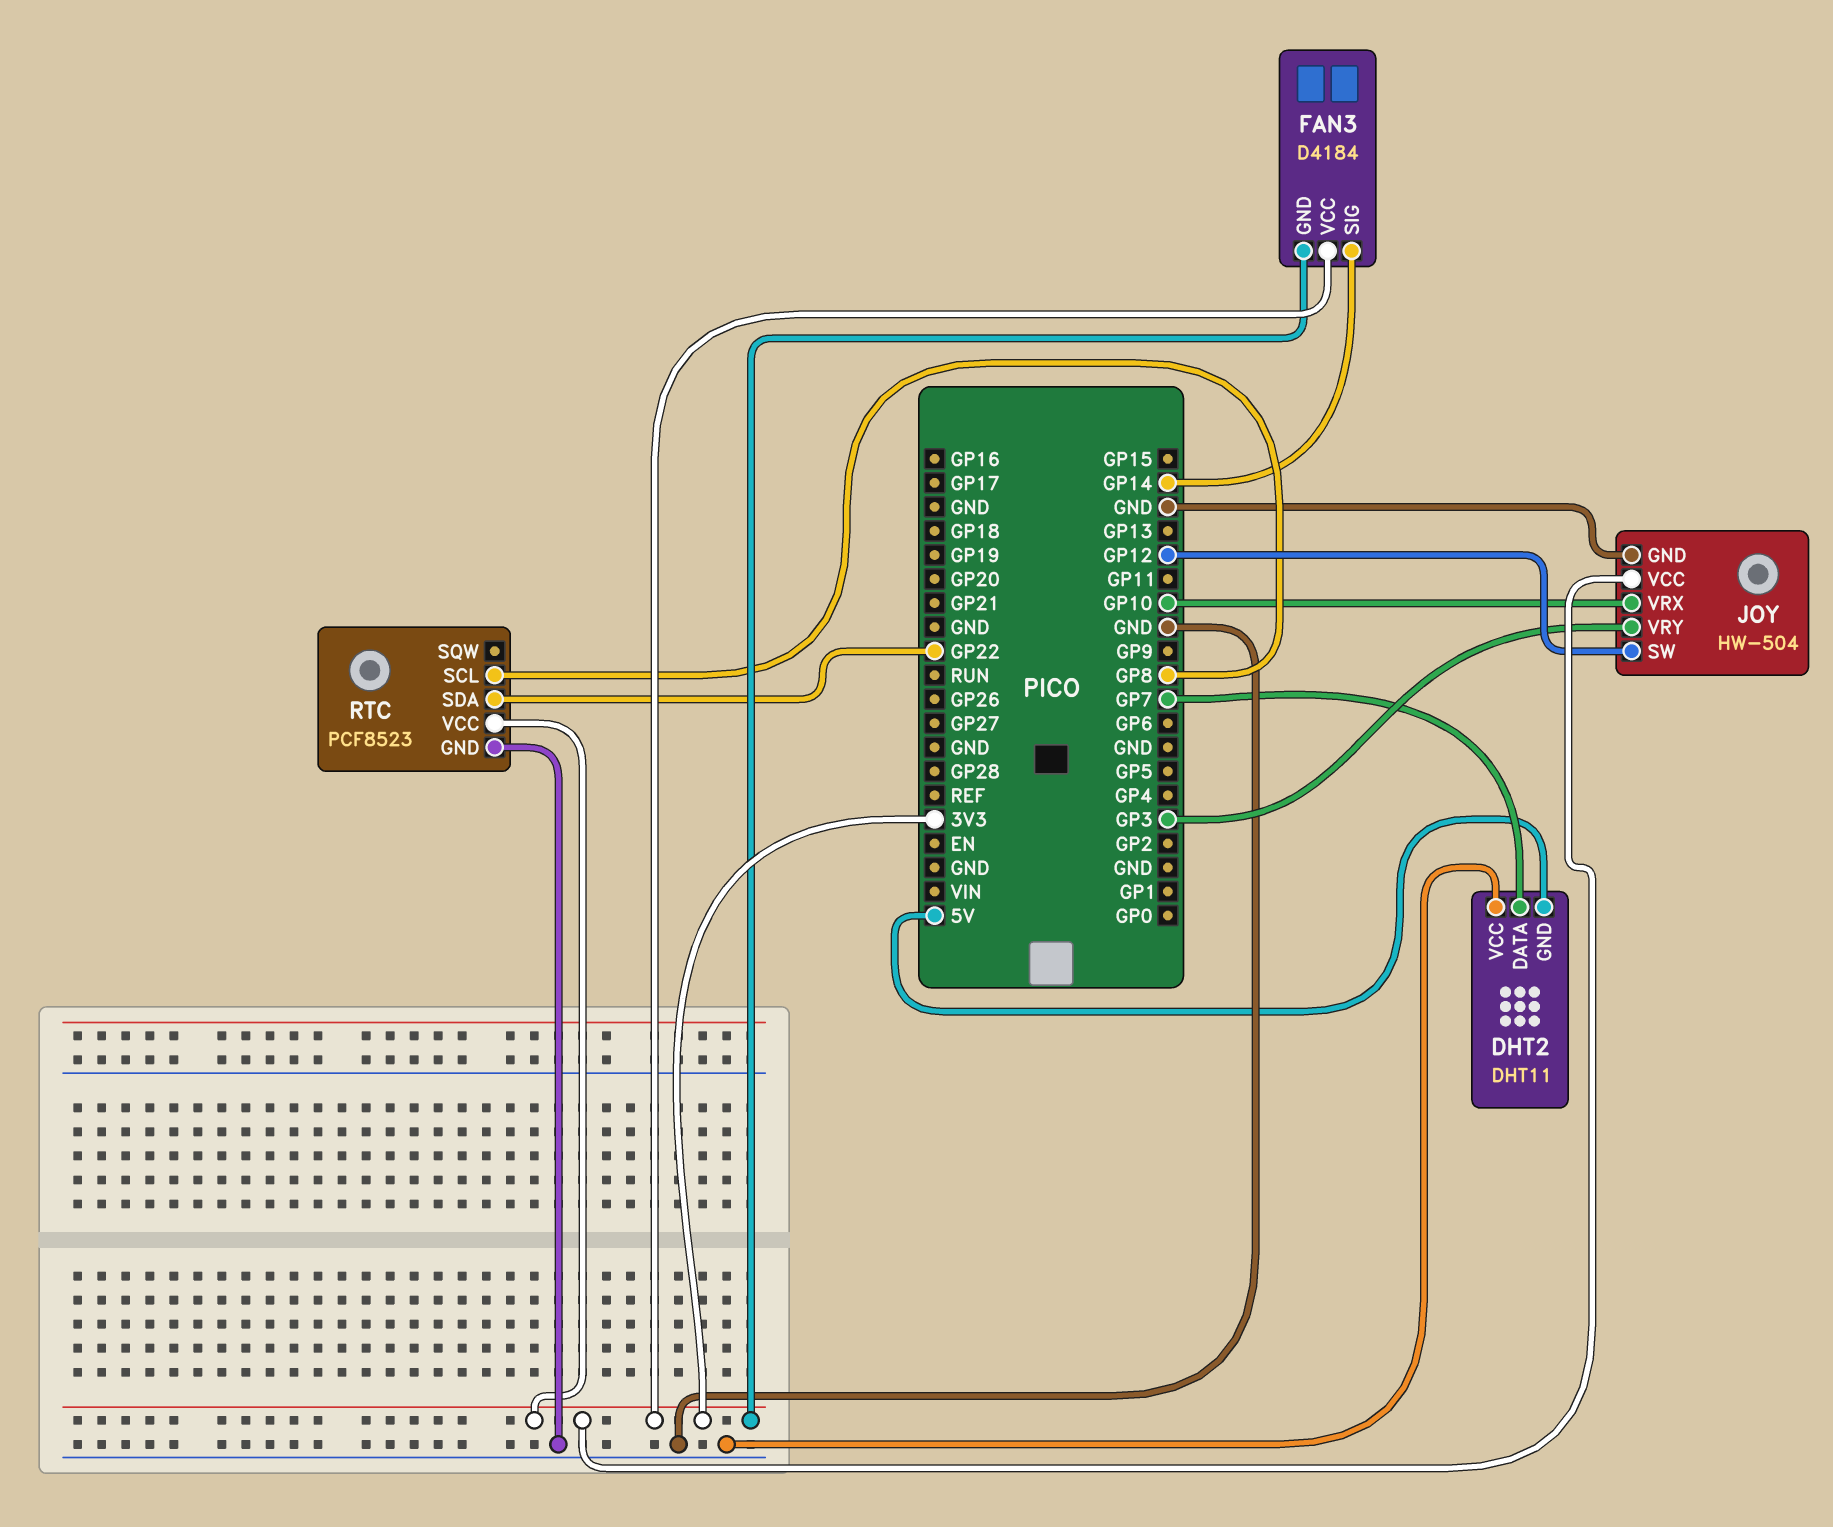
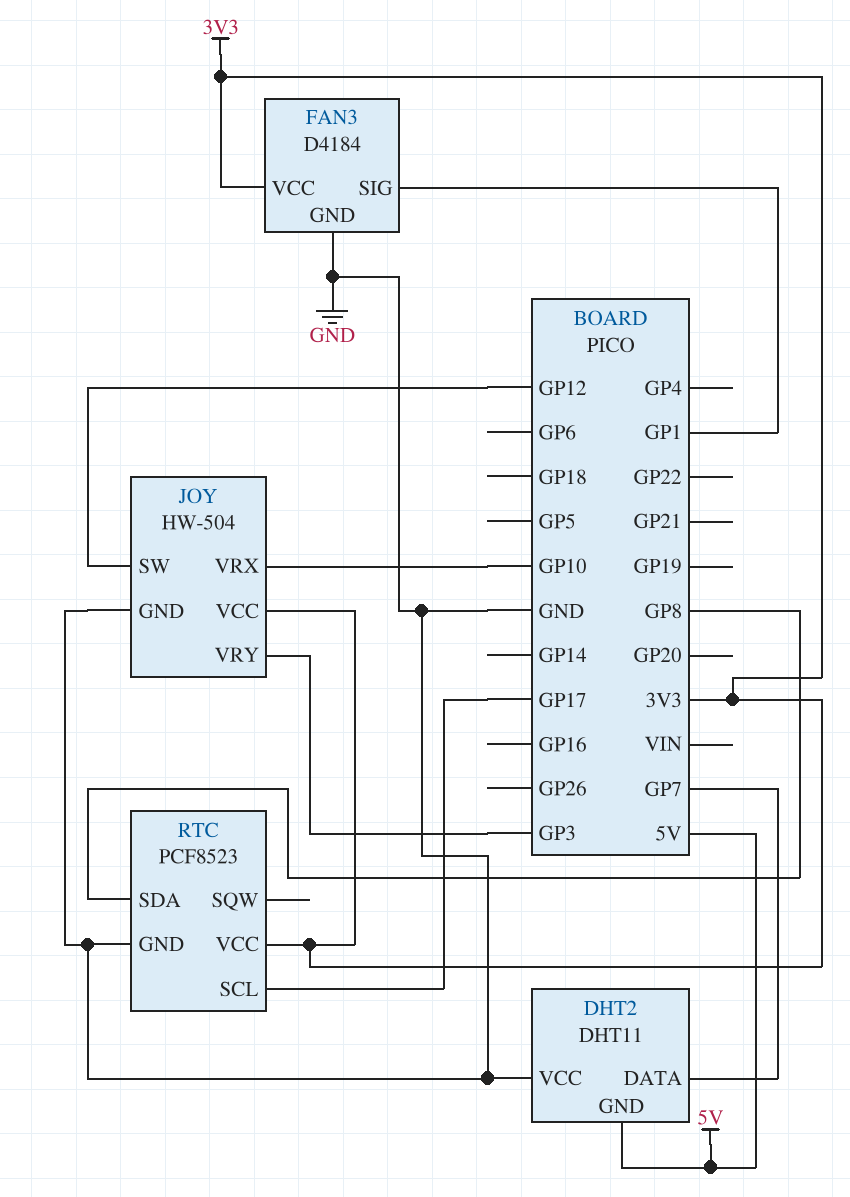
FAN3 pin GND: 3V3 -> GND
FAN3 pin SIG: GP14 -> GP1
RTC pin SCL: GP8 -> GP17
RTC pin SDA: GP22 -> GP8

